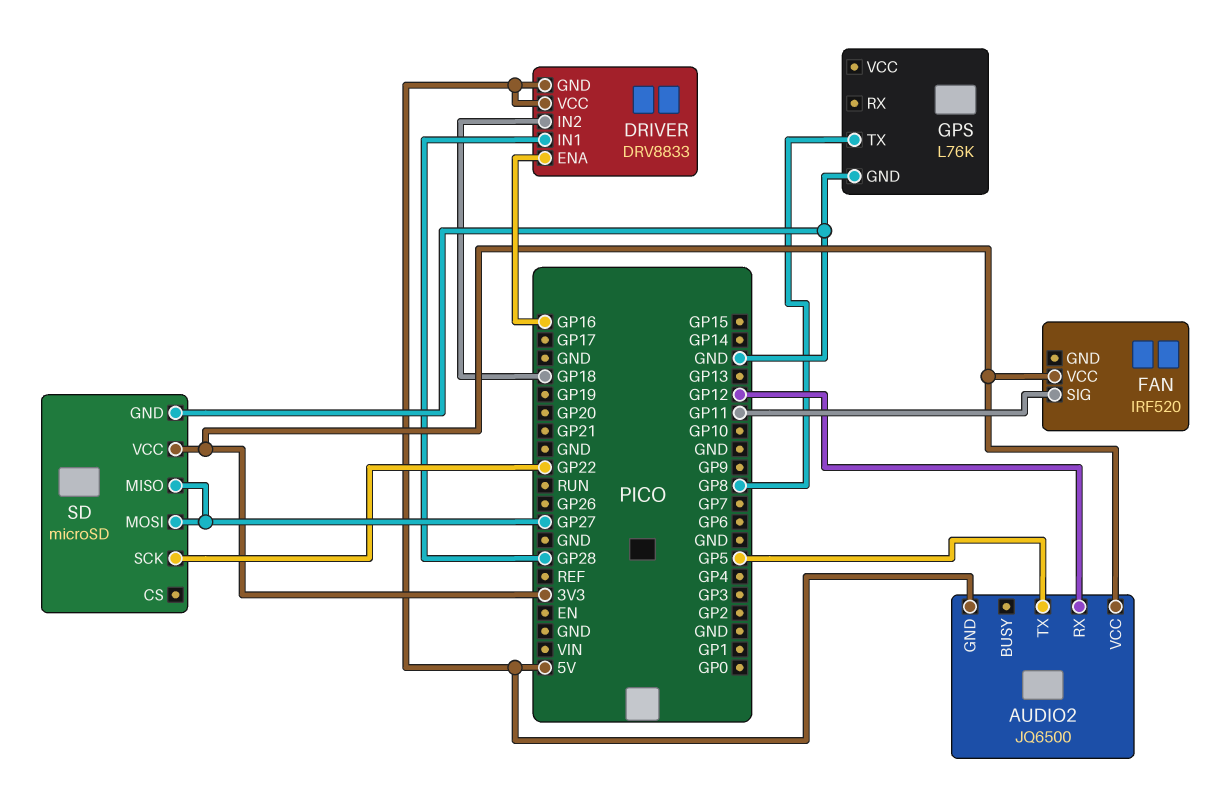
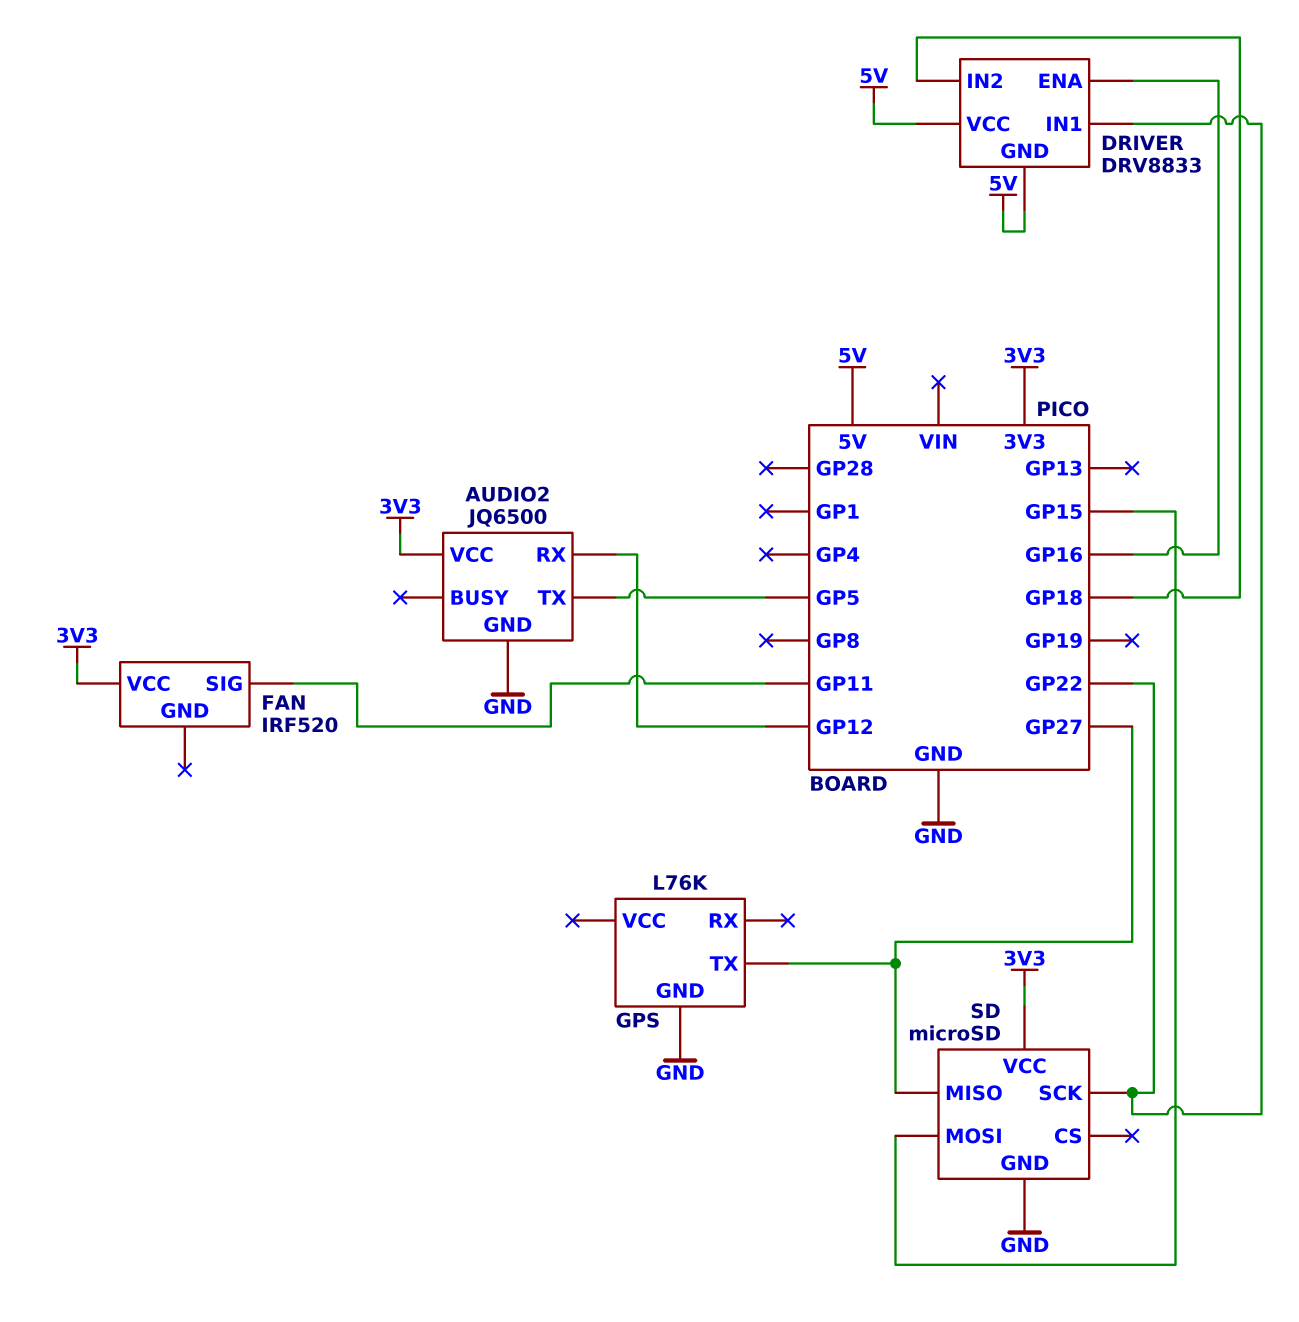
AUDIO2 pin GND: 5V -> GND
DRIVER pin IN1: GP28 -> GP22
GPS pin TX: GP8 -> GP27
SD pin MOSI: GP27 -> GP15

